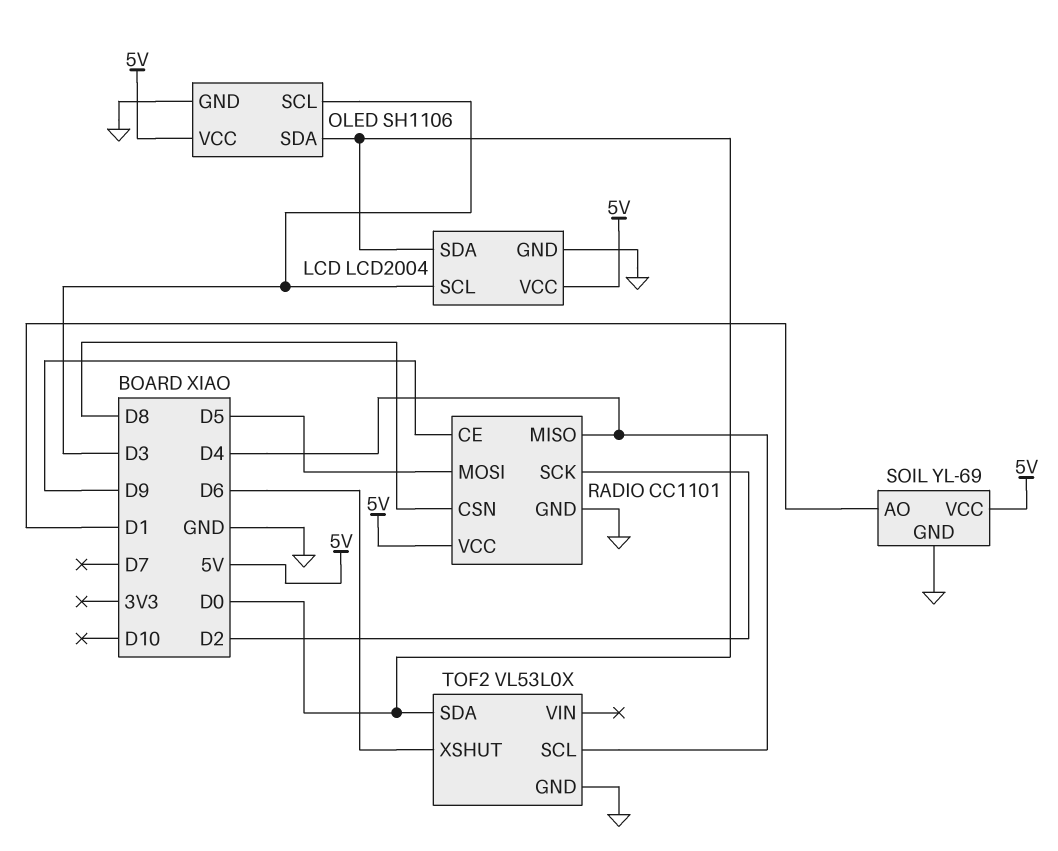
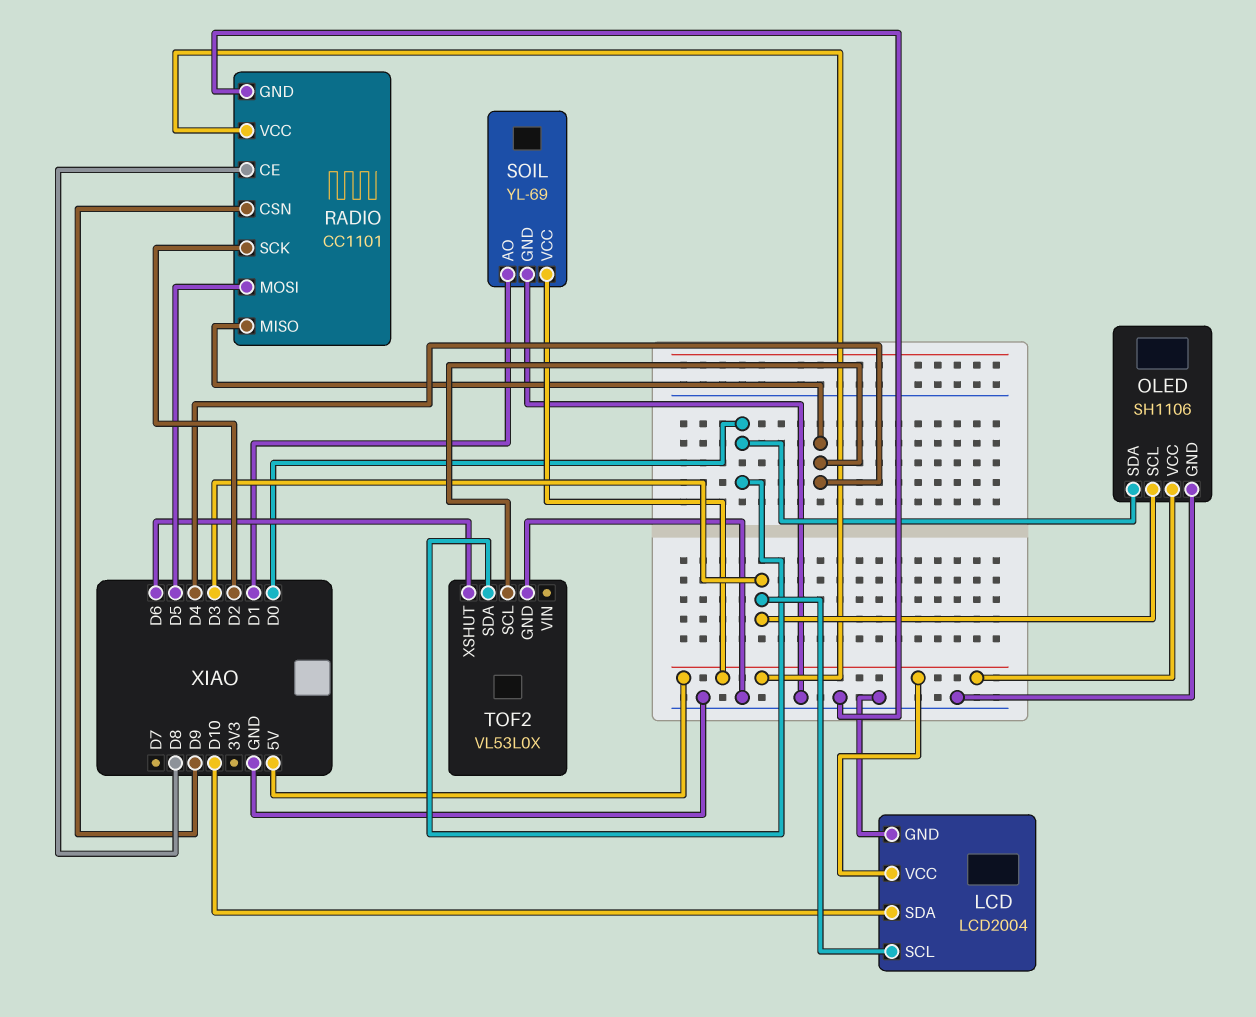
LCD pin SDA: D0 -> D10
RADIO pin CE: D9 -> D8
RADIO pin CSN: D8 -> D9

